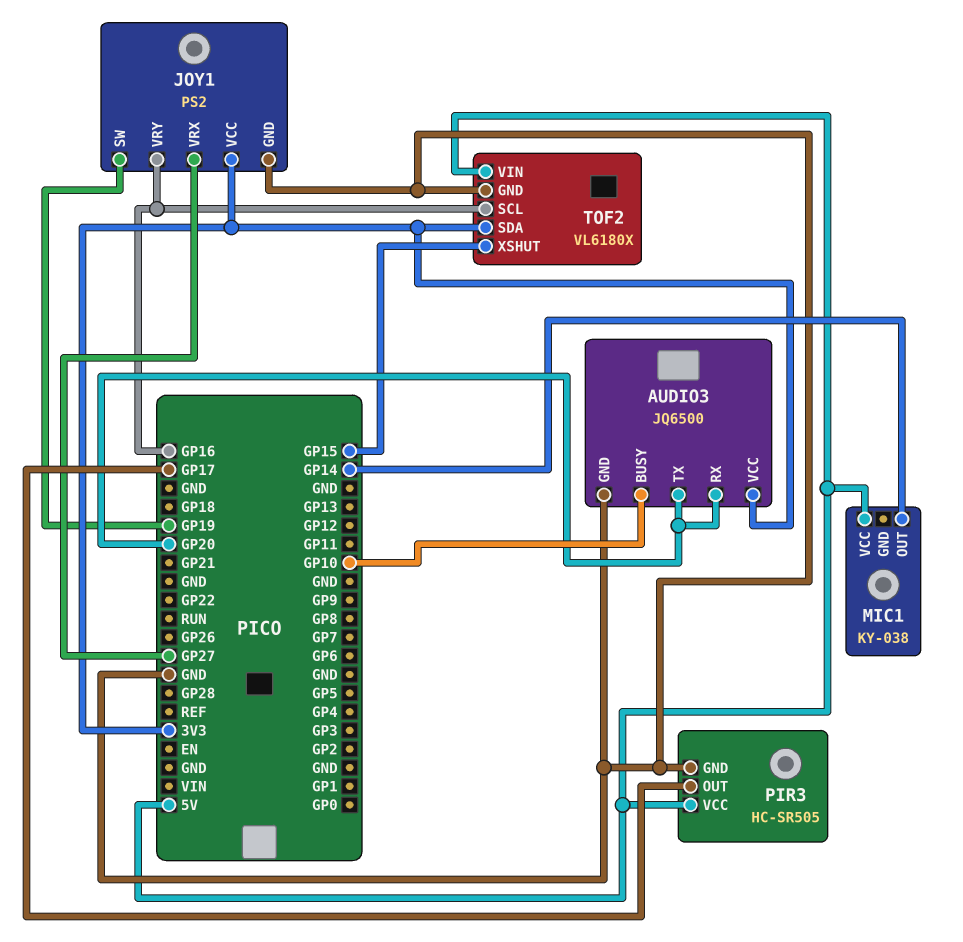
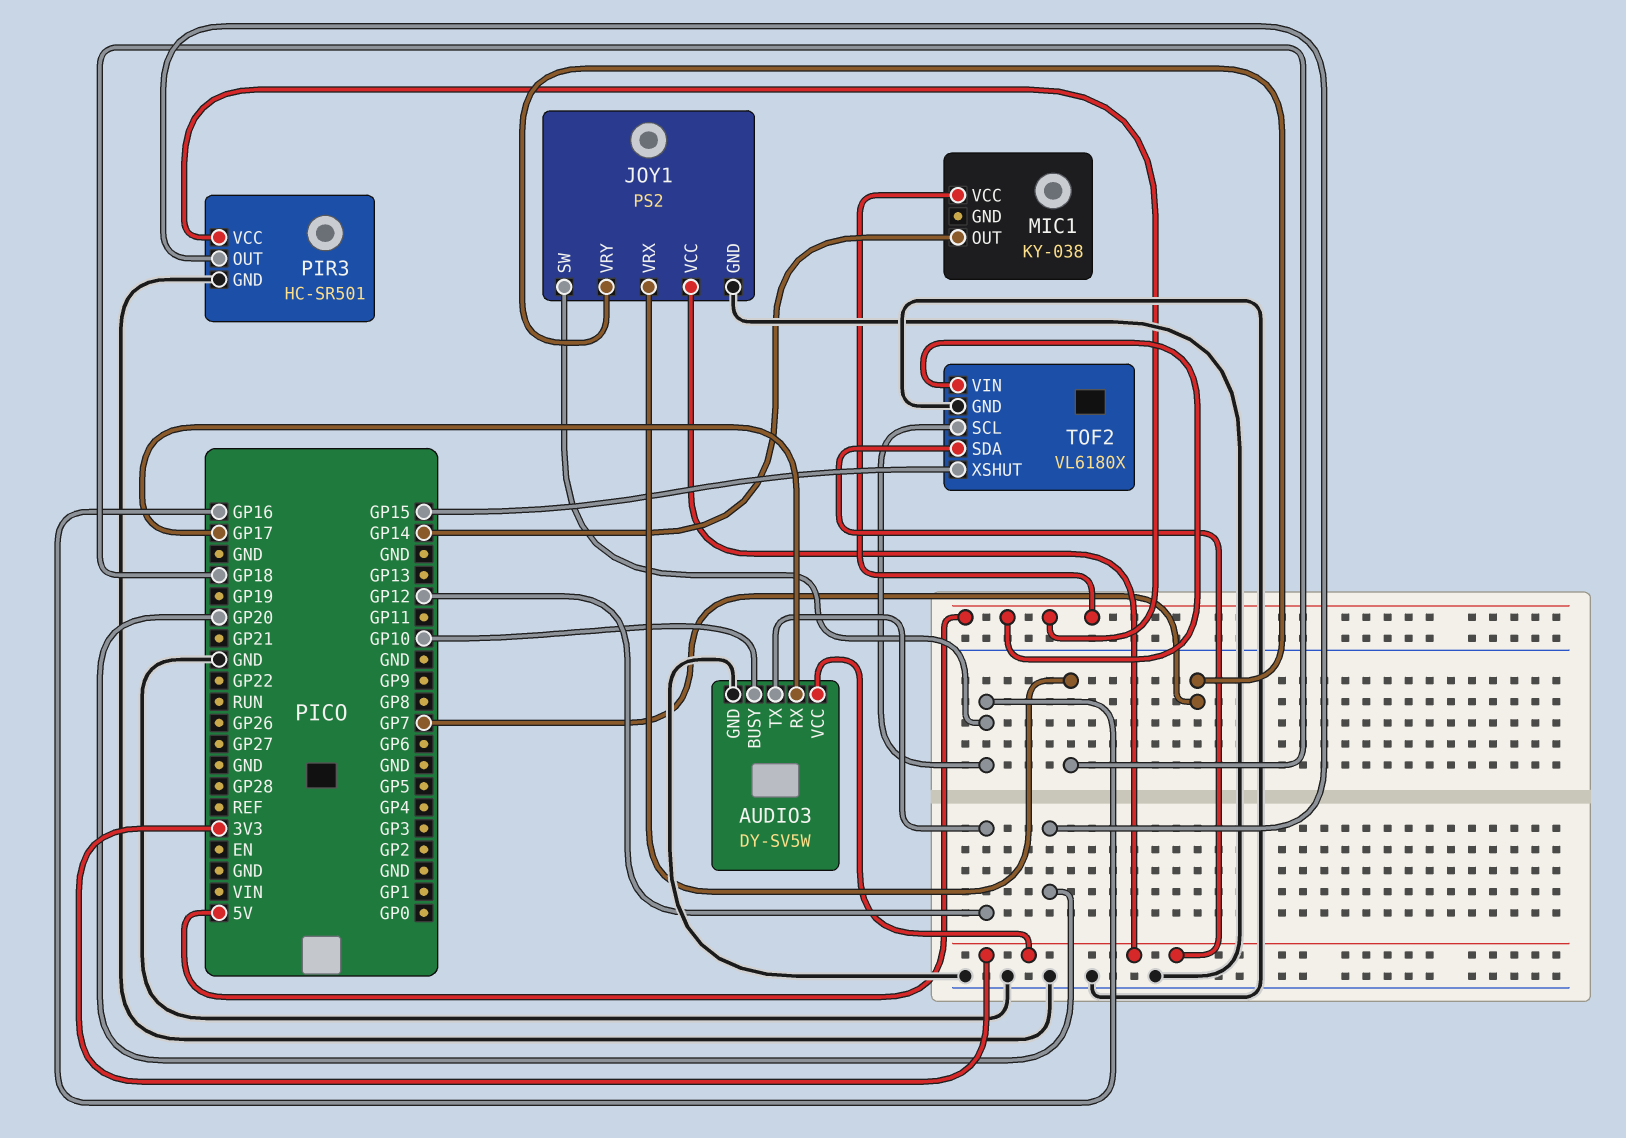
AUDIO3: JQ6500 -> DY-SV5W
AUDIO3 pin RX: GP20 -> GP17
AUDIO3 pin TX: GP20 -> GP12
JOY1 pin SW: GP19 -> GP16
JOY1 pin VRX: GP27 -> GP18
JOY1 pin VRY: GP16 -> GP7
PIR3: HC-SR505 -> HC-SR501
PIR3 pin OUT: GP17 -> GP20

